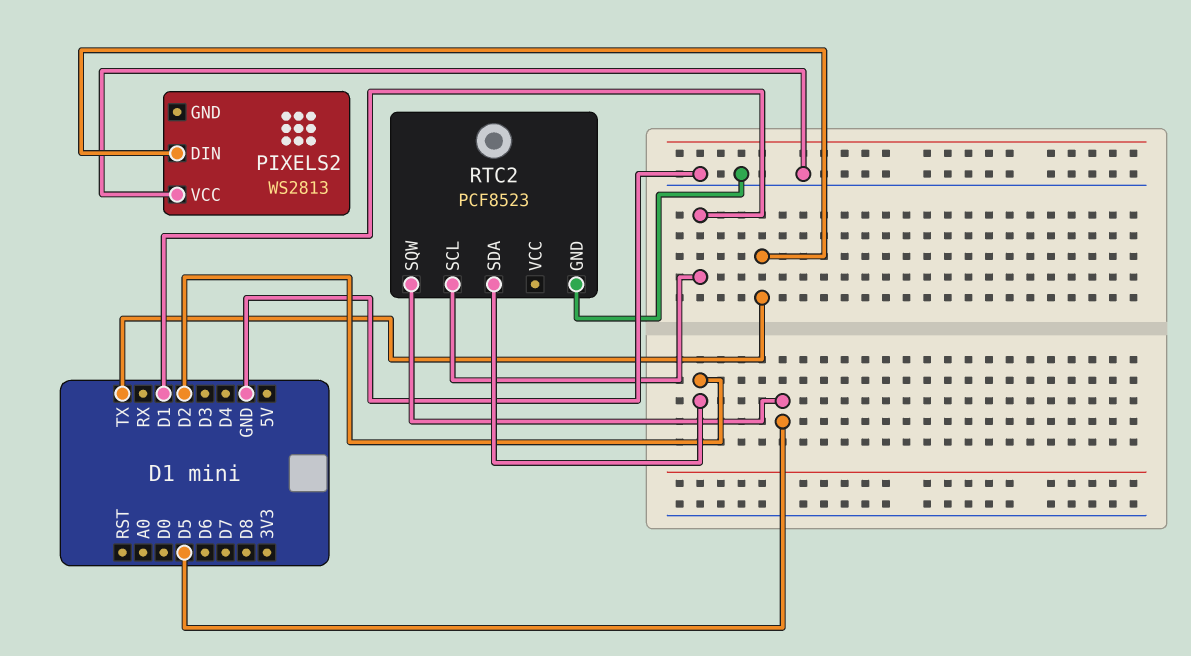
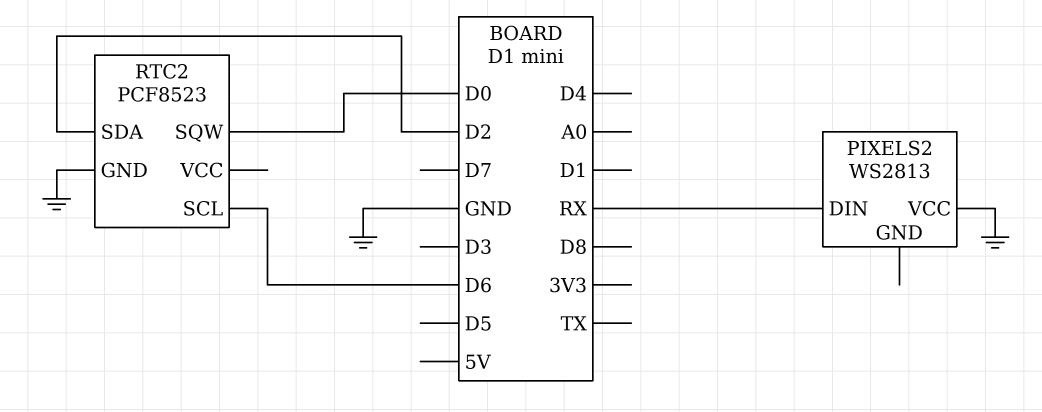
PIXELS2 pin DIN: TX -> RX
RTC2 pin SCL: D1 -> D6
RTC2 pin SQW: D5 -> D0

